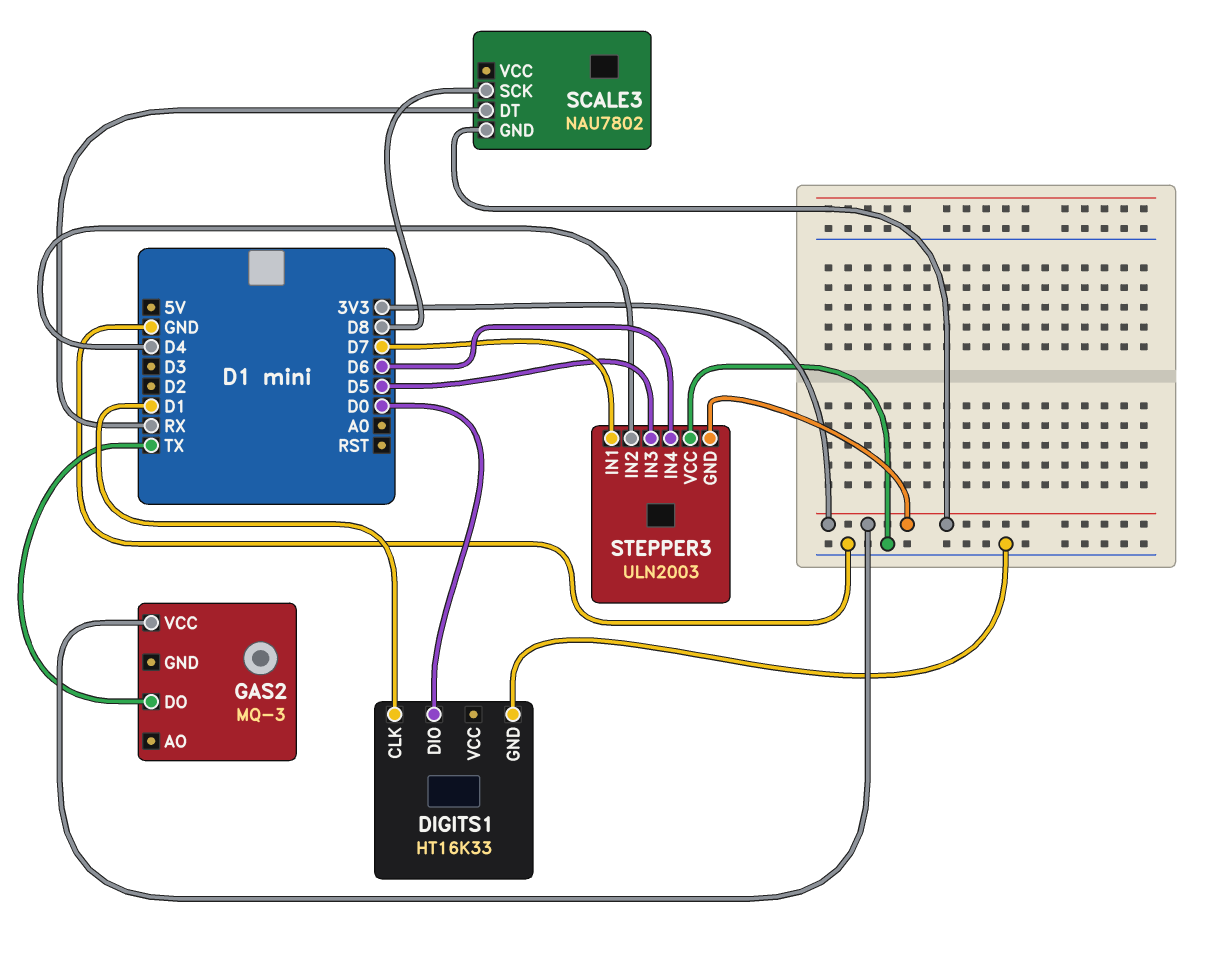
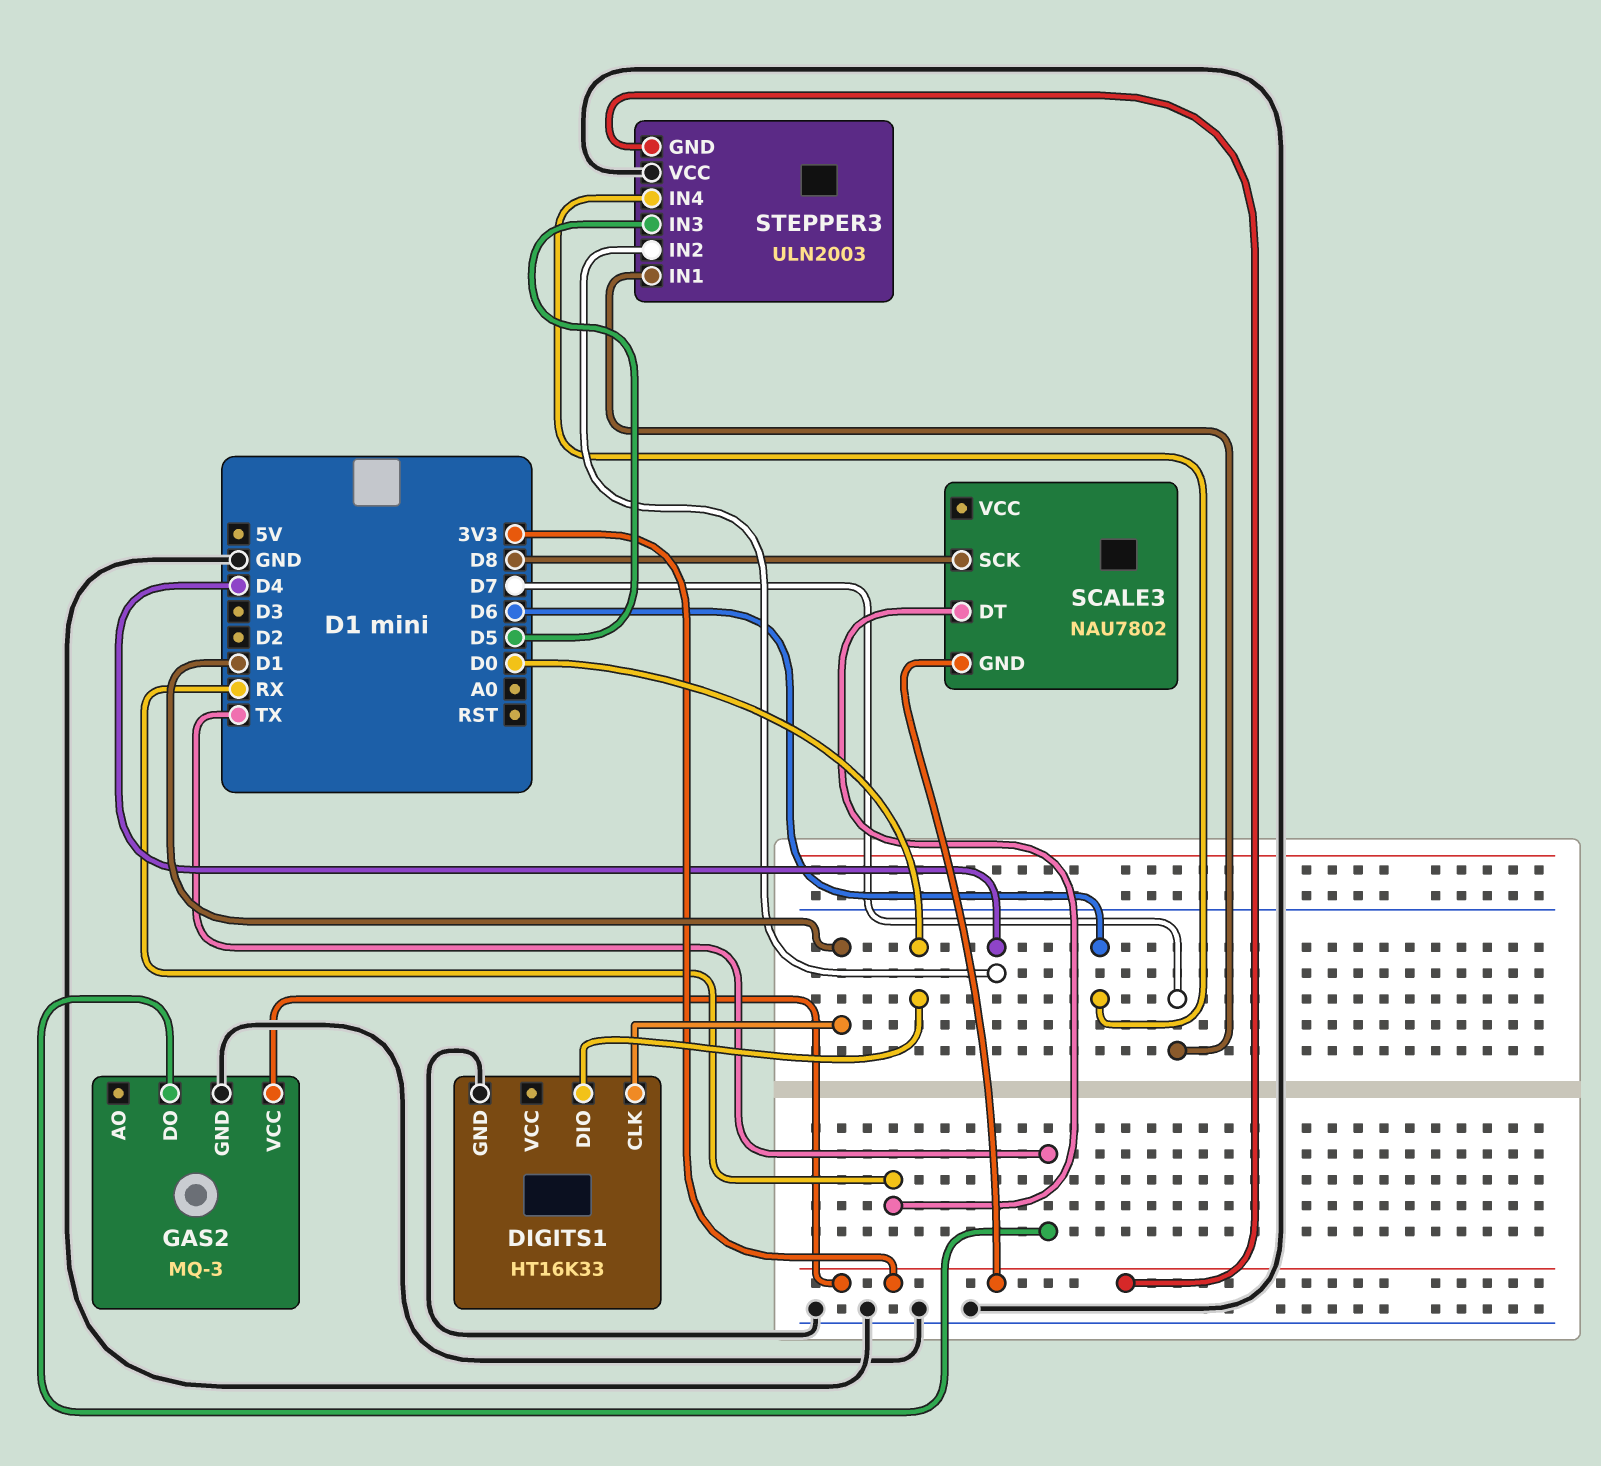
GAS2 pin GND: none -> GND

